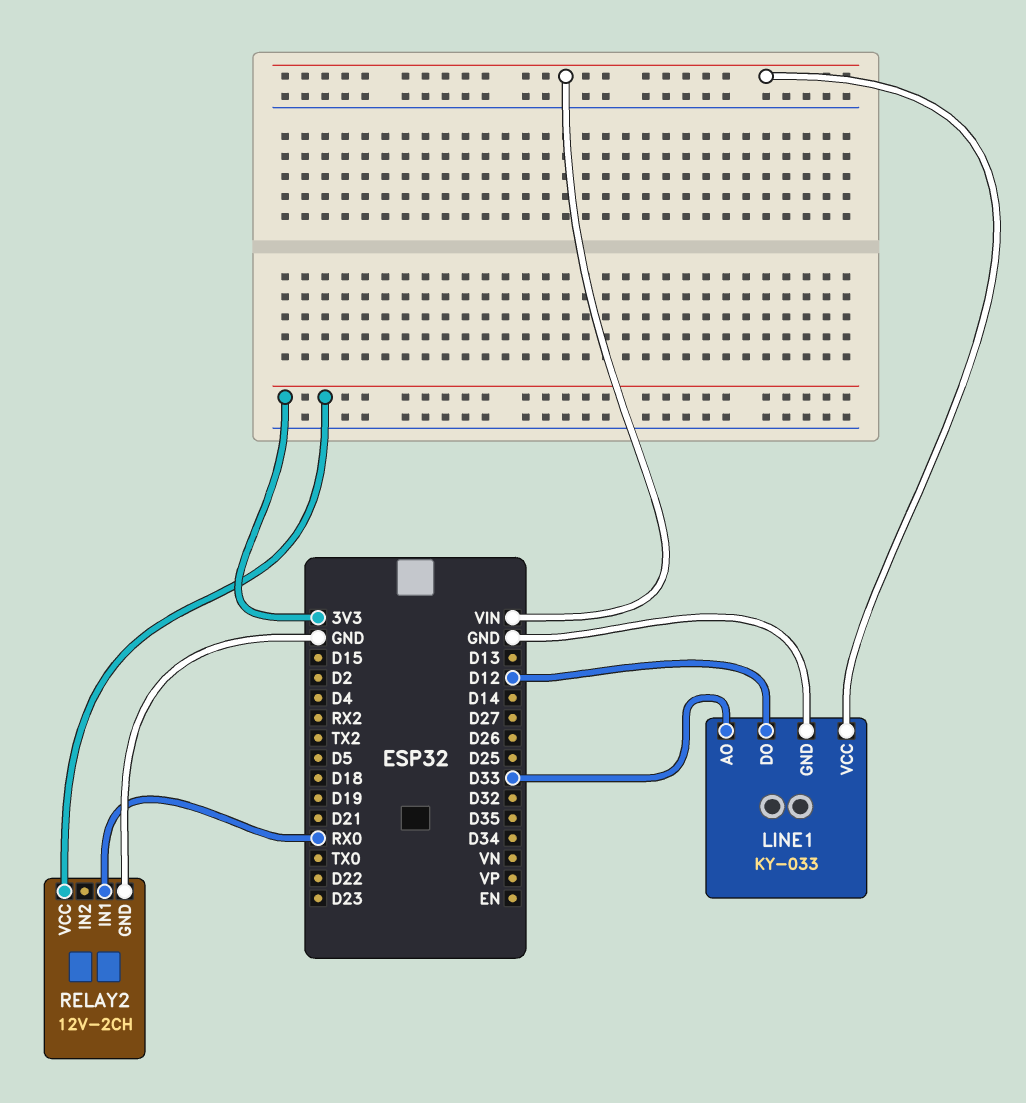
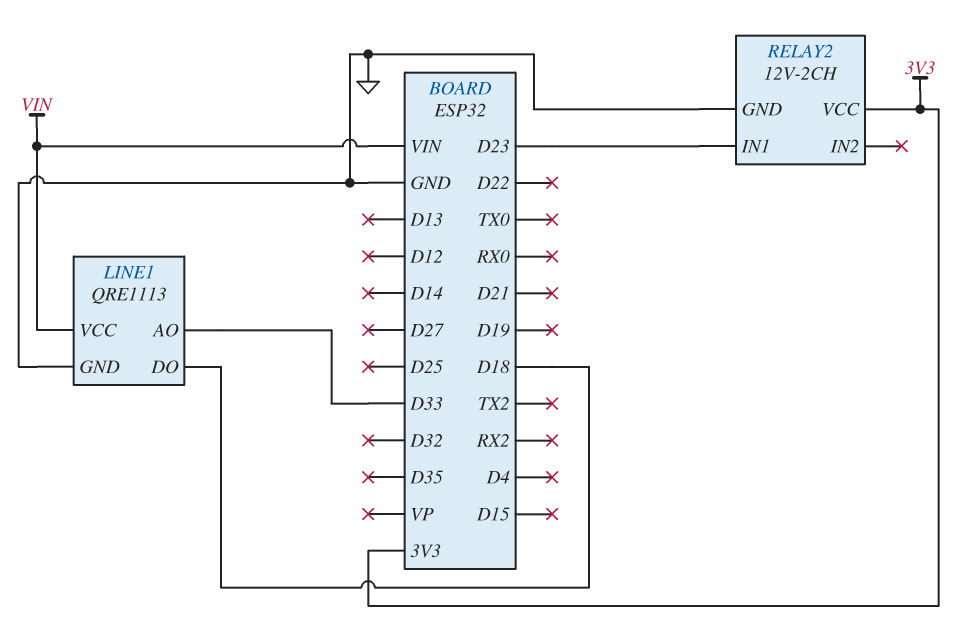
LINE1: KY-033 -> QRE1113
LINE1 pin DO: D12 -> D18
RELAY2 pin IN1: RX0 -> D23

